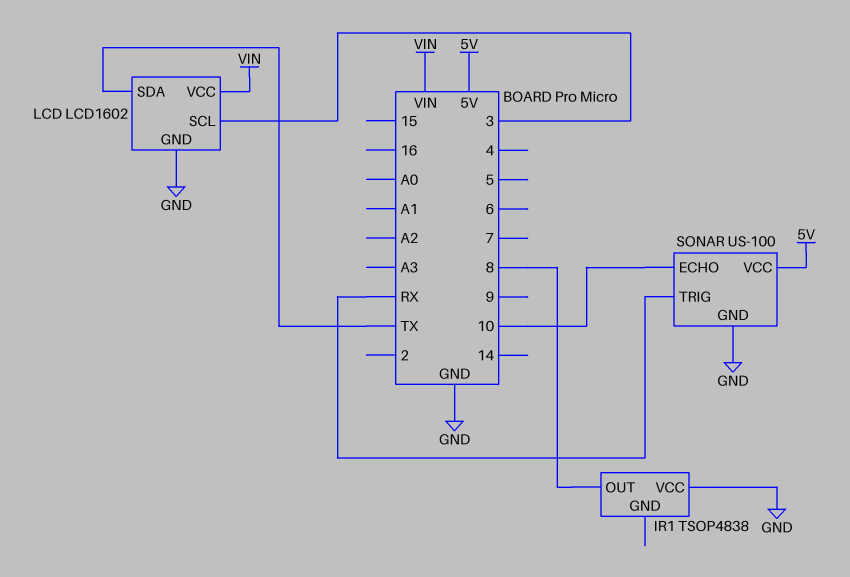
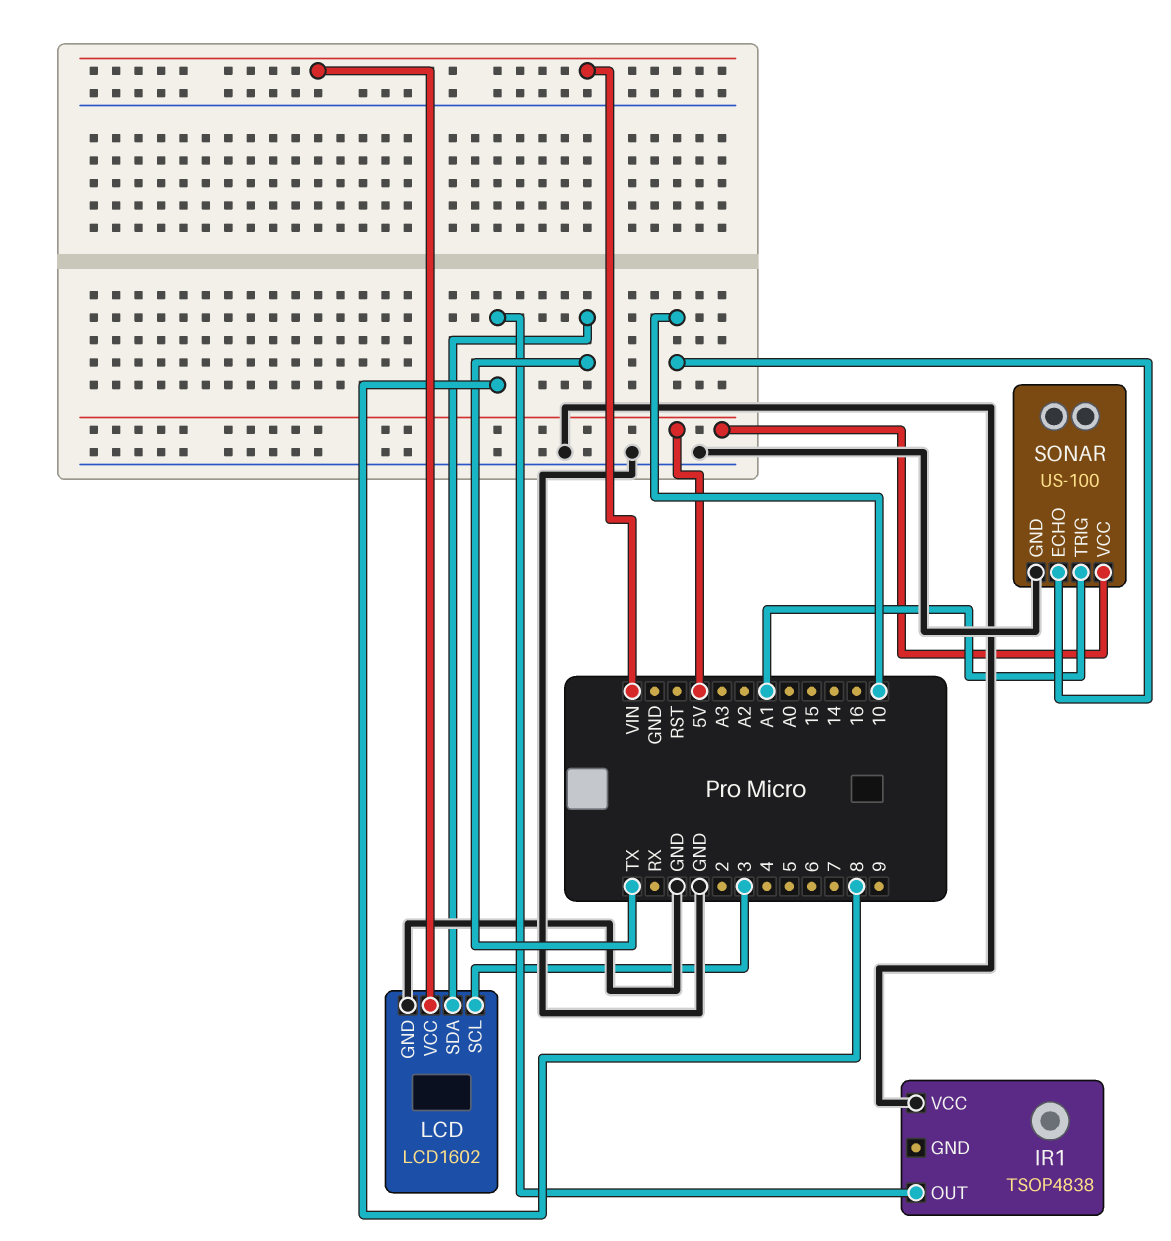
SONAR pin TRIG: RX -> A1

